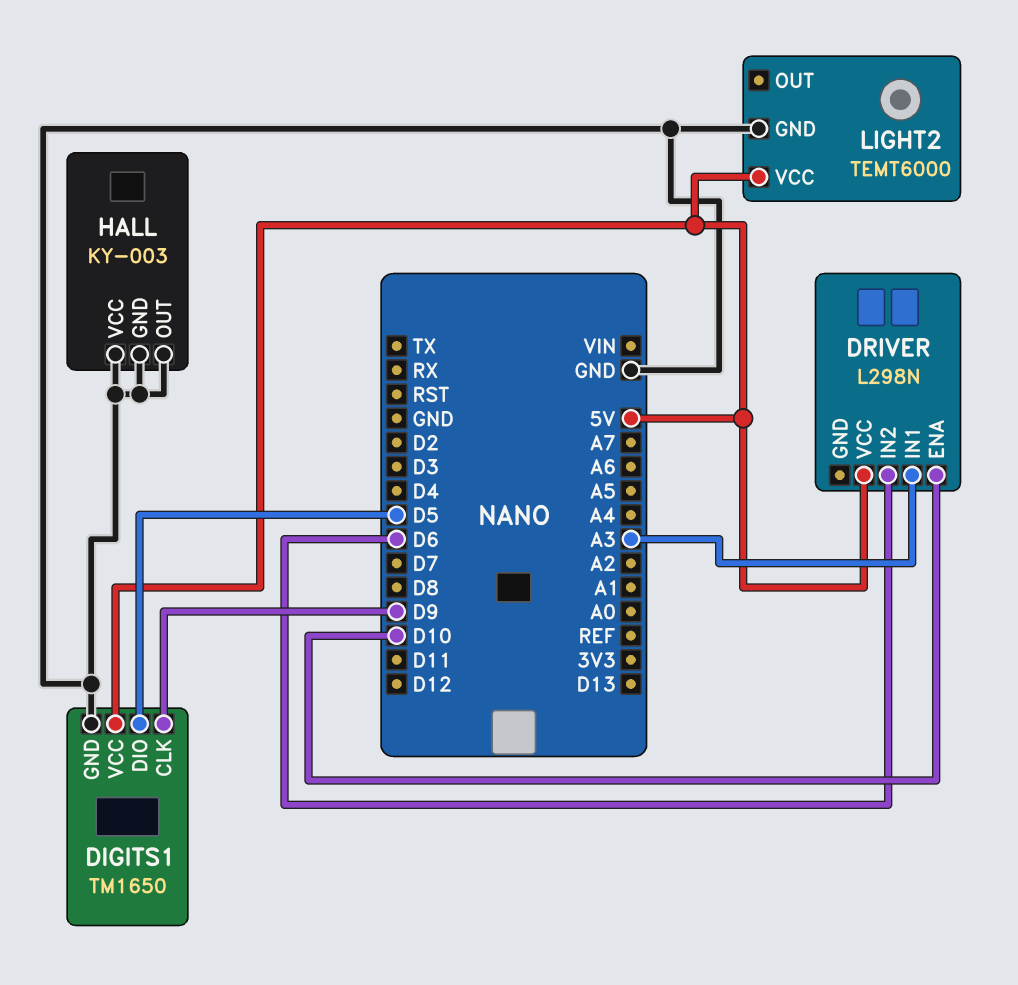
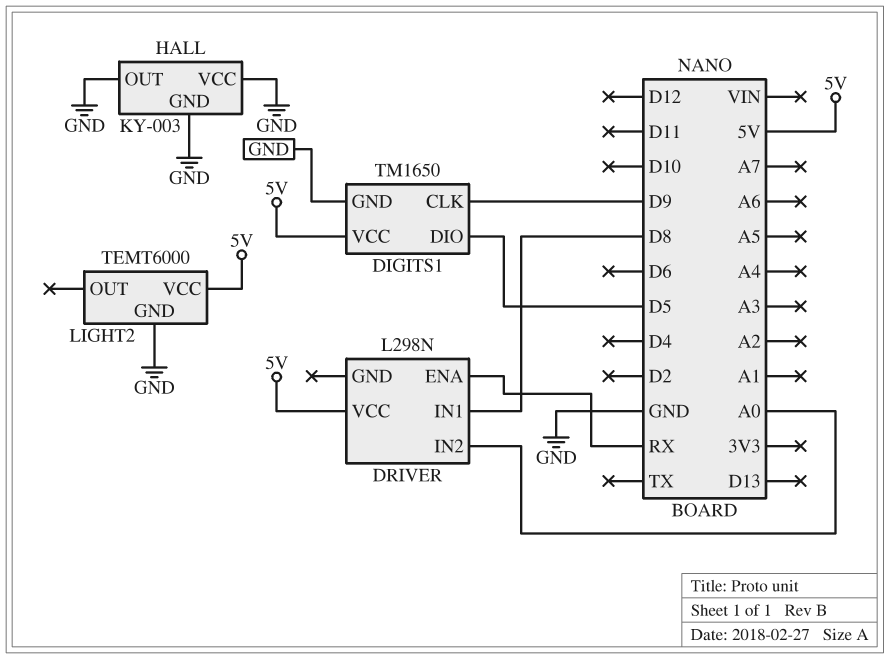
DRIVER pin ENA: D10 -> RX
DRIVER pin IN1: A3 -> D8
DRIVER pin IN2: D6 -> A0

